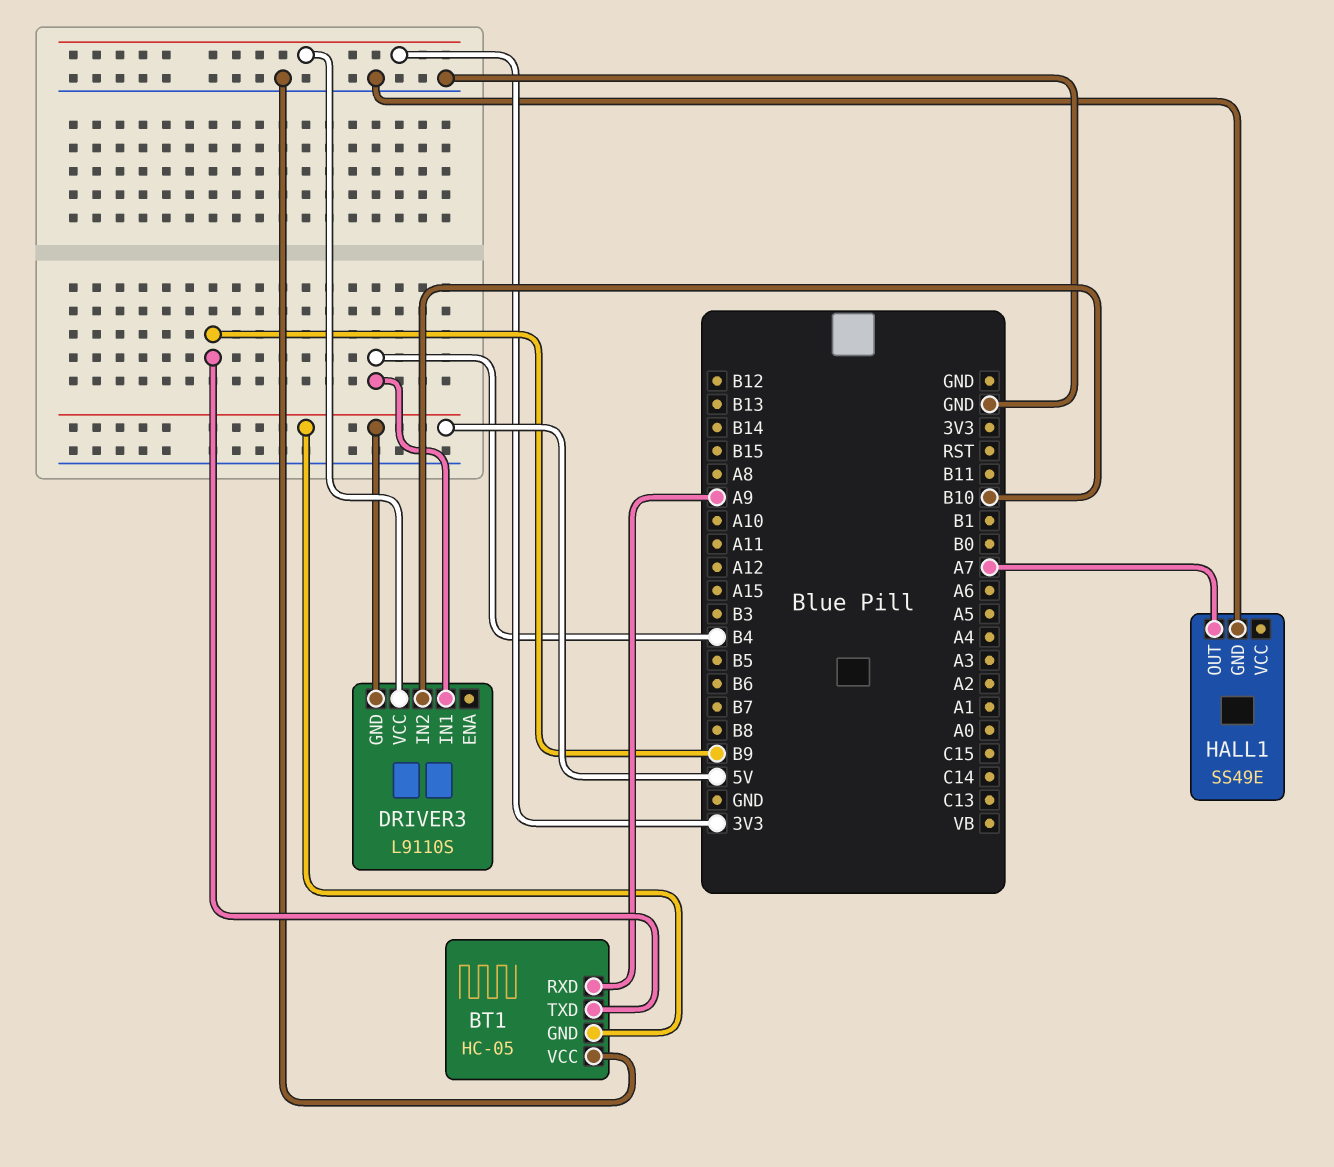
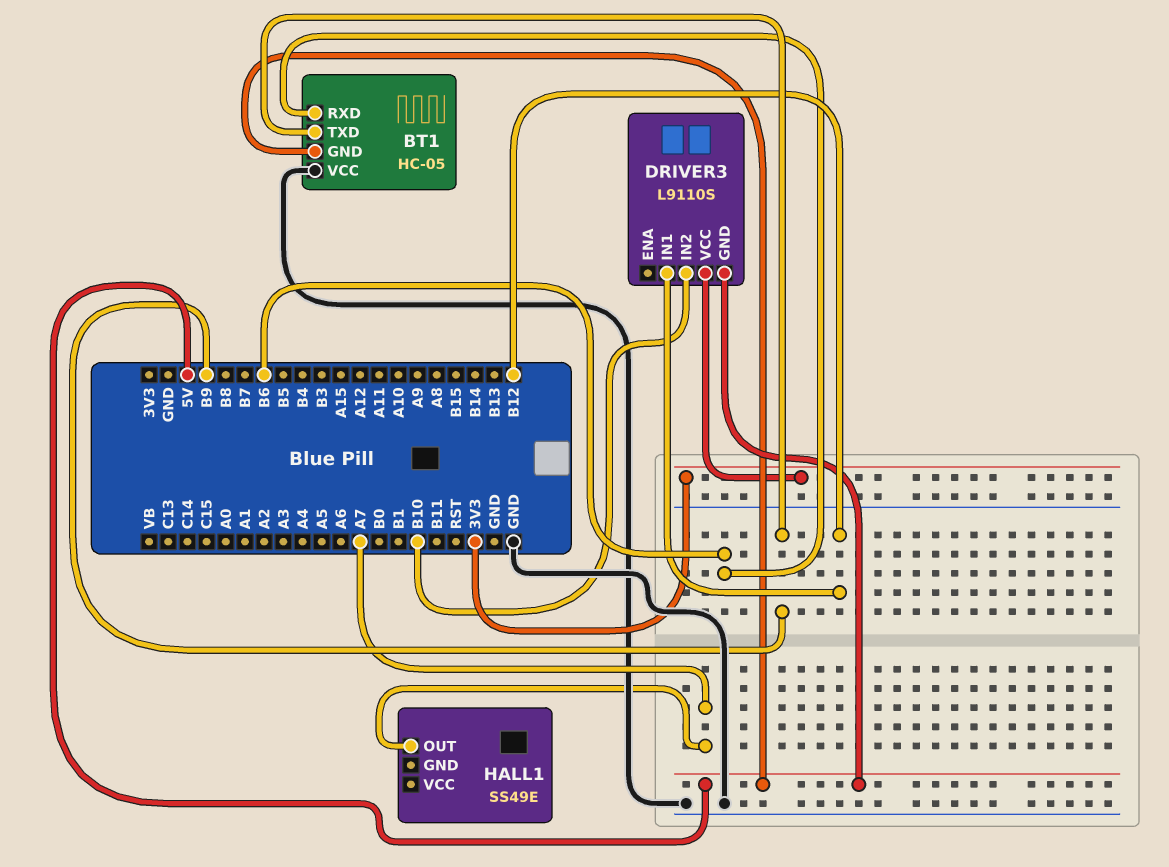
BT1 pin RXD: A9 -> B6
DRIVER3 pin IN1: B4 -> B12
HALL1 pin GND: GND -> none

